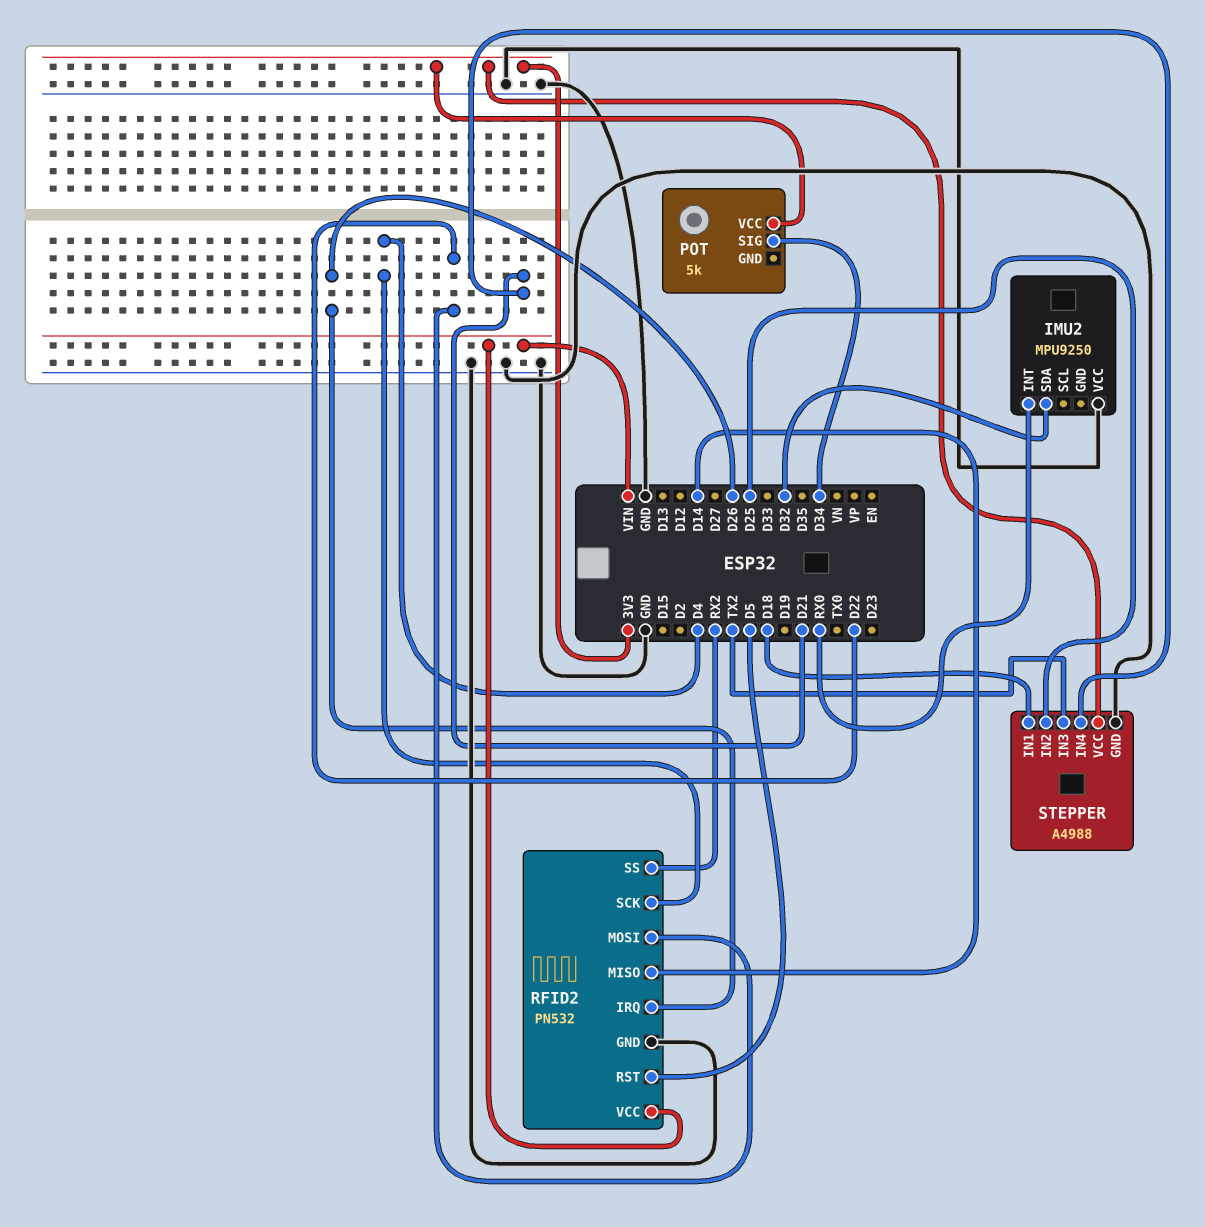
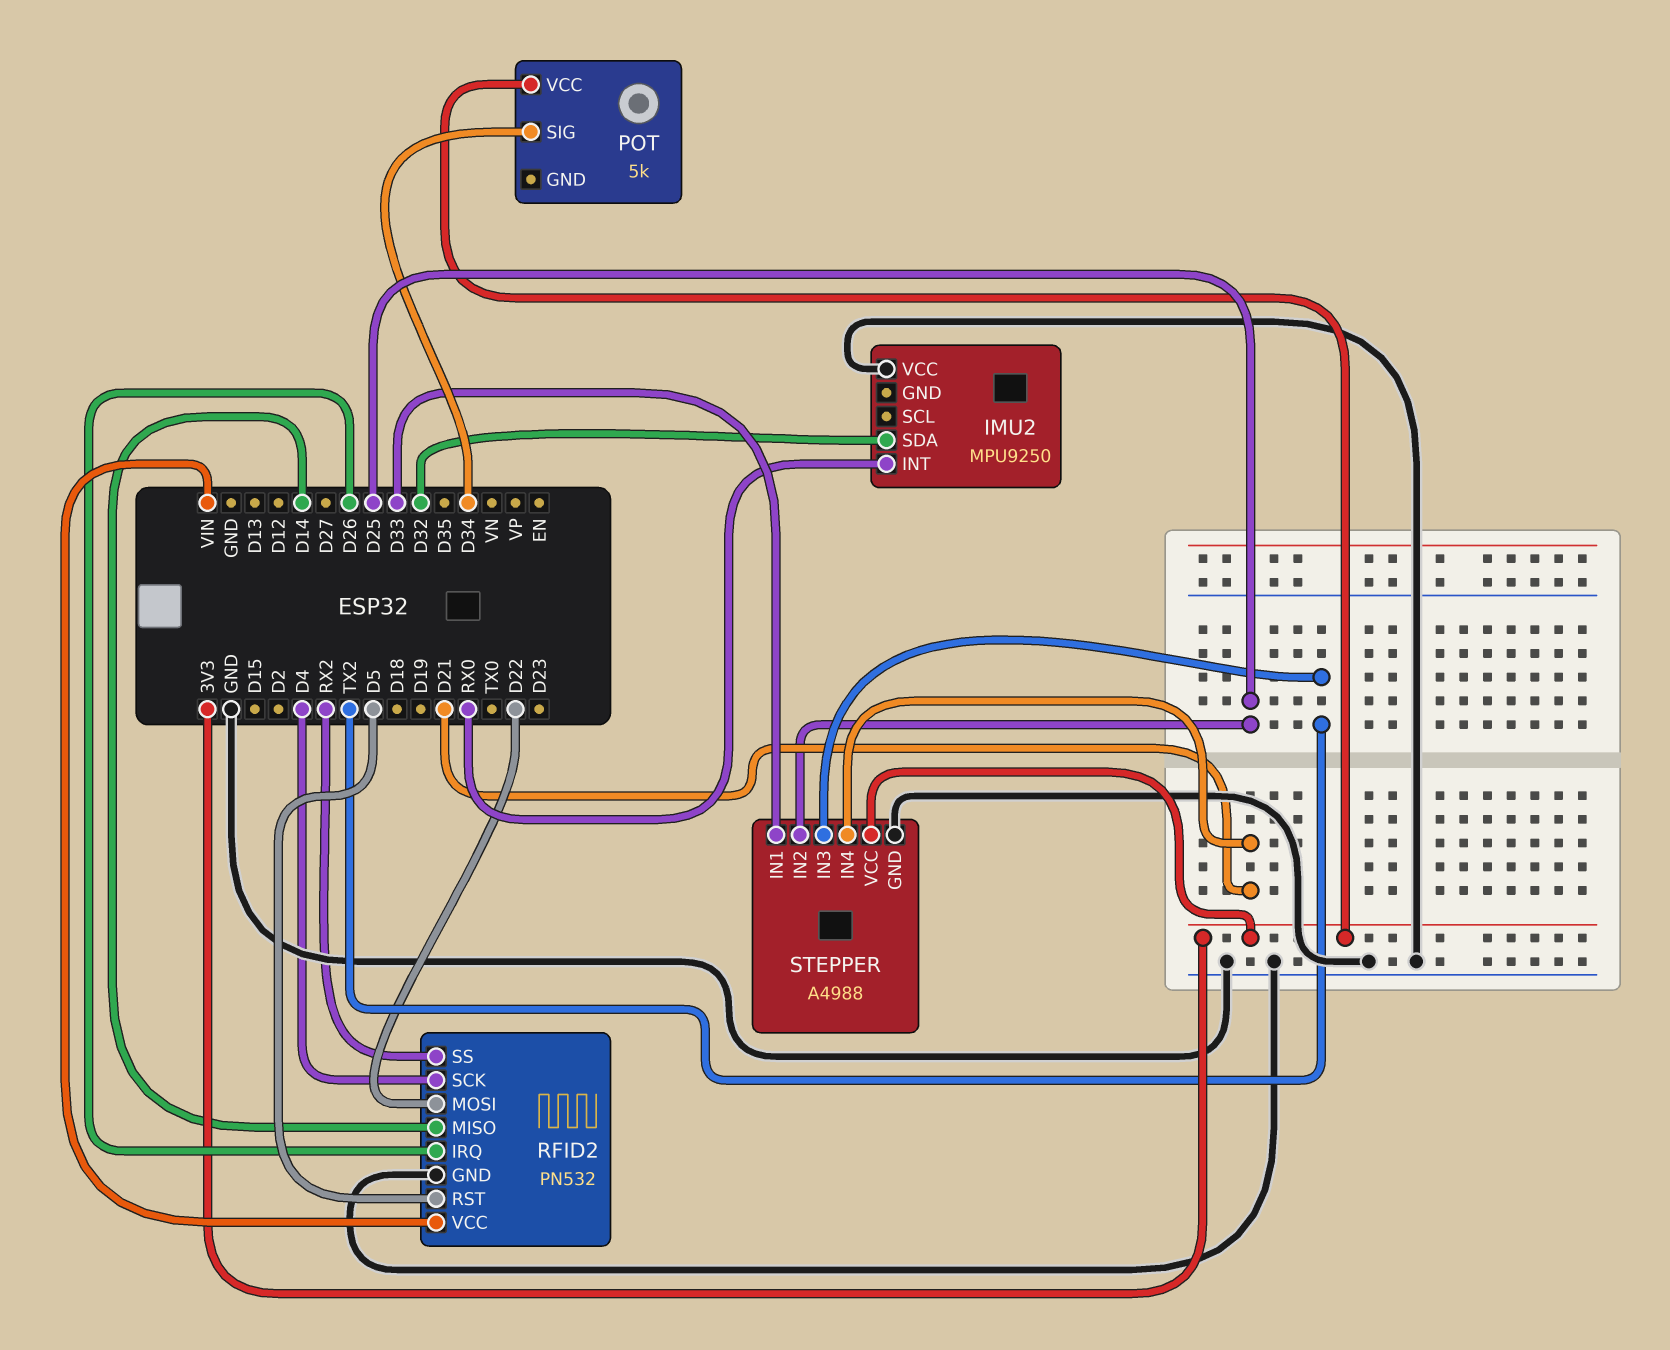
STEPPER pin IN1: D18 -> D33

